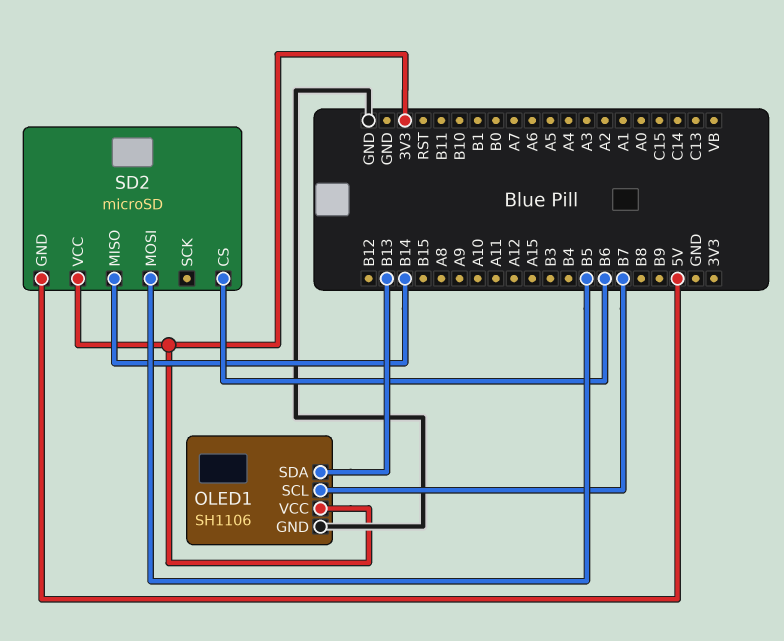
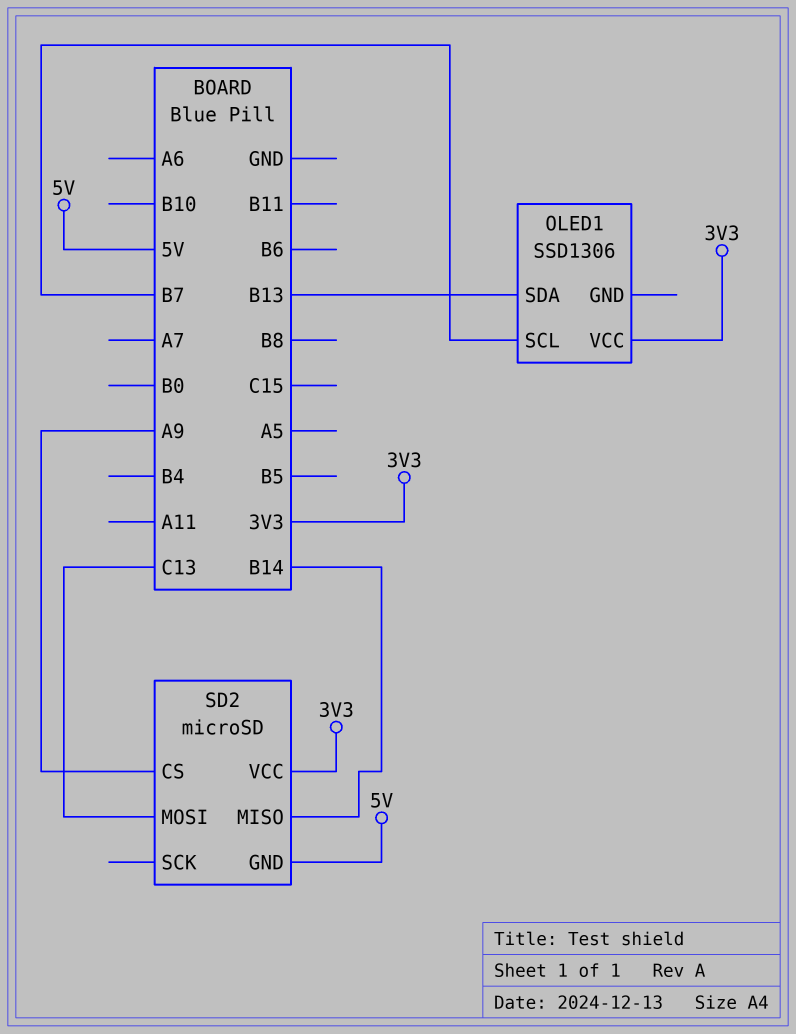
OLED1: SH1106 -> SSD1306
OLED1 pin GND: GND -> none
SD2 pin CS: B6 -> A9
SD2 pin MOSI: B5 -> C13

